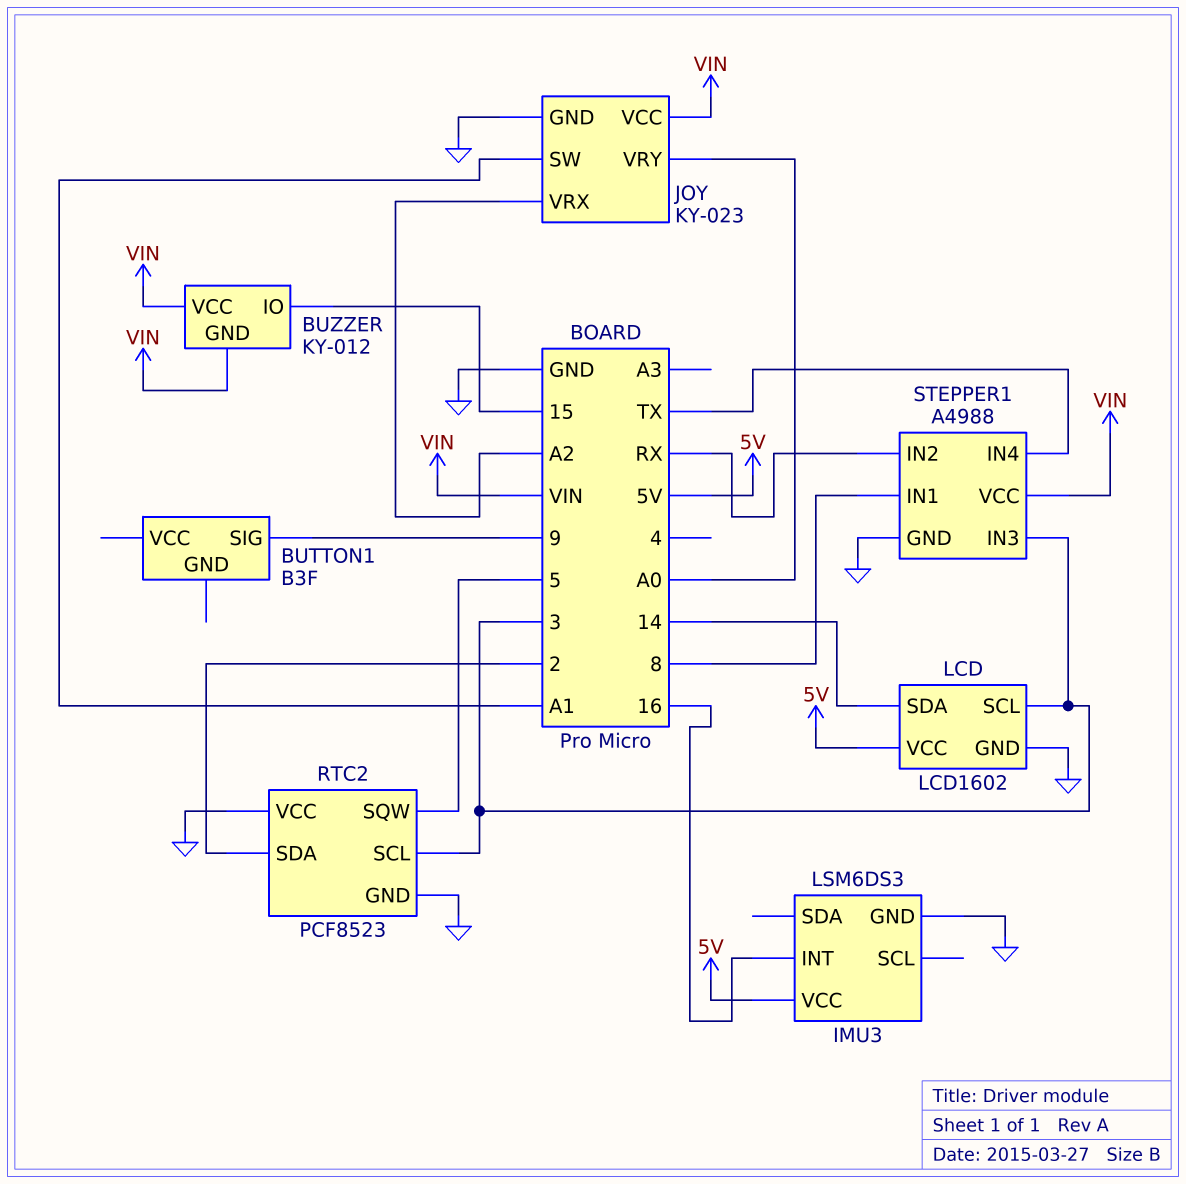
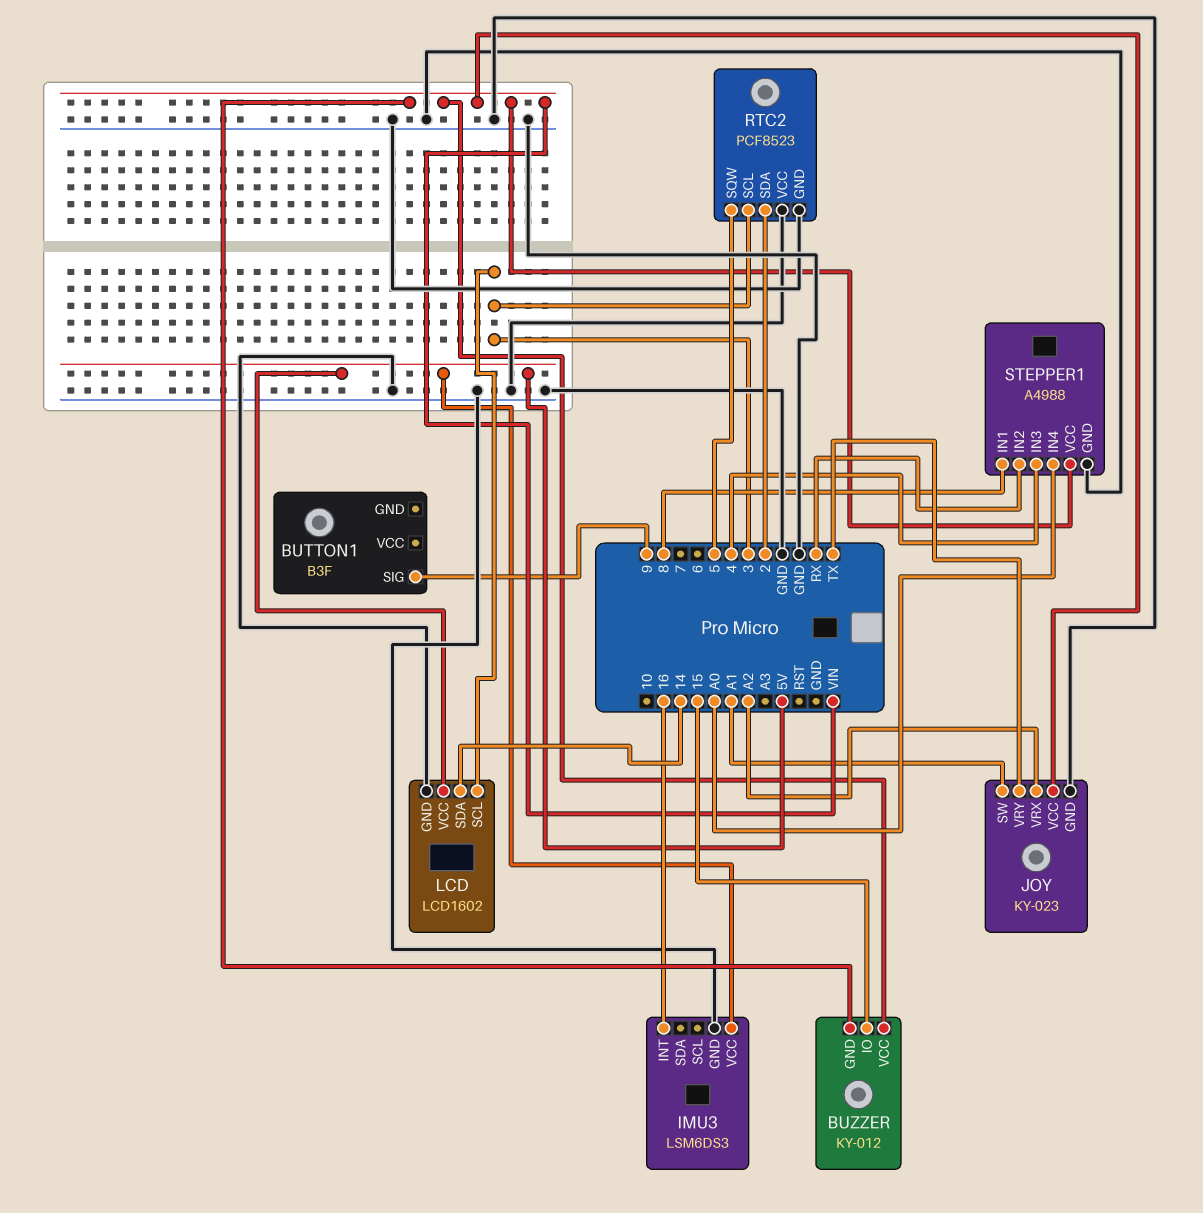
JOY pin VRY: A0 -> TX
STEPPER1 pin IN3: 3 -> 4
STEPPER1 pin IN4: TX -> A0

